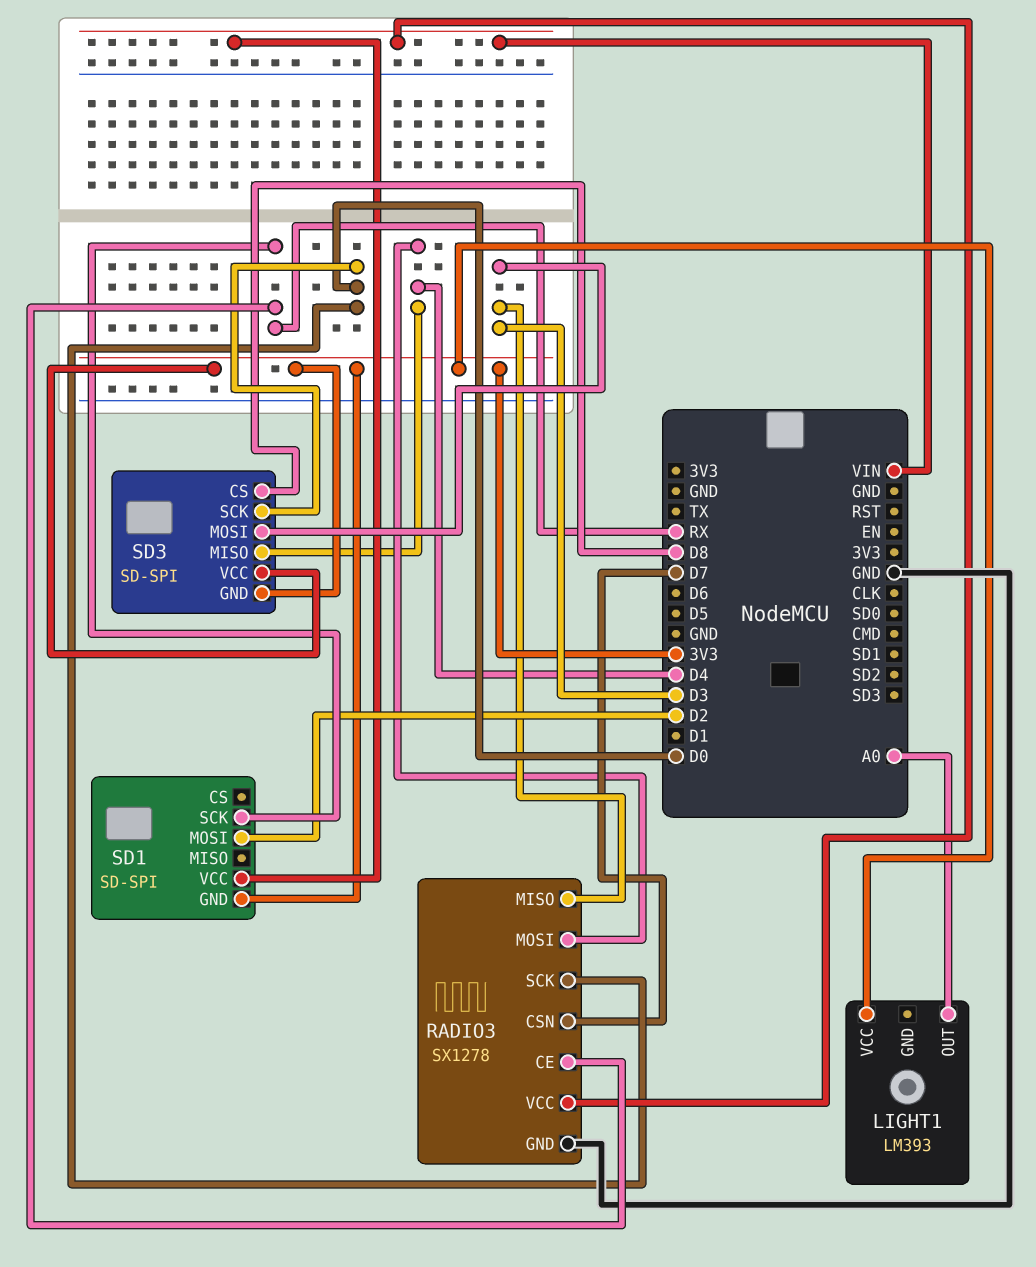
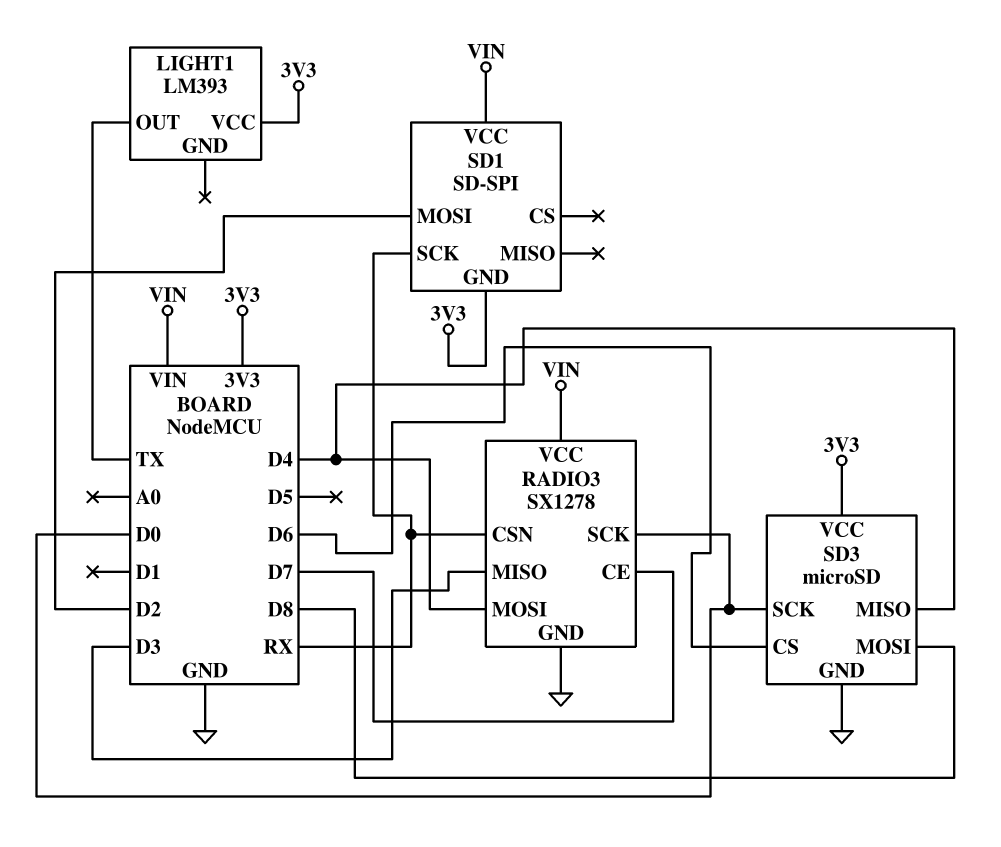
LIGHT1 pin OUT: A0 -> TX
RADIO3 pin CE: RX -> D7
RADIO3 pin CSN: D7 -> RX
SD3: SD-SPI -> microSD
SD3 pin CS: D8 -> D6
SD3 pin GND: 3V3 -> GND
SD3 pin MOSI: D3 -> D8

